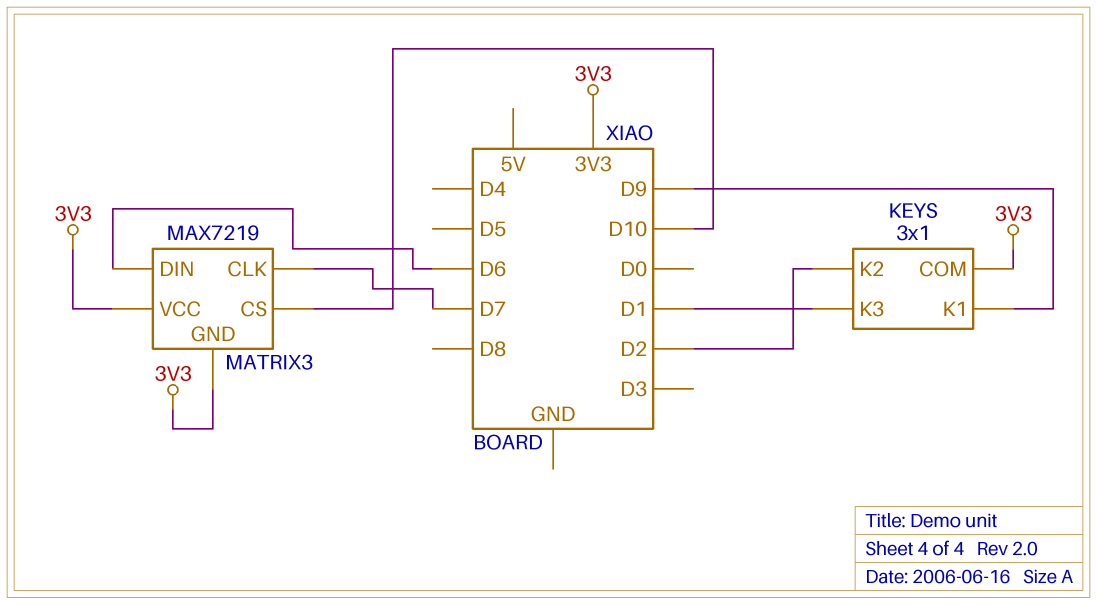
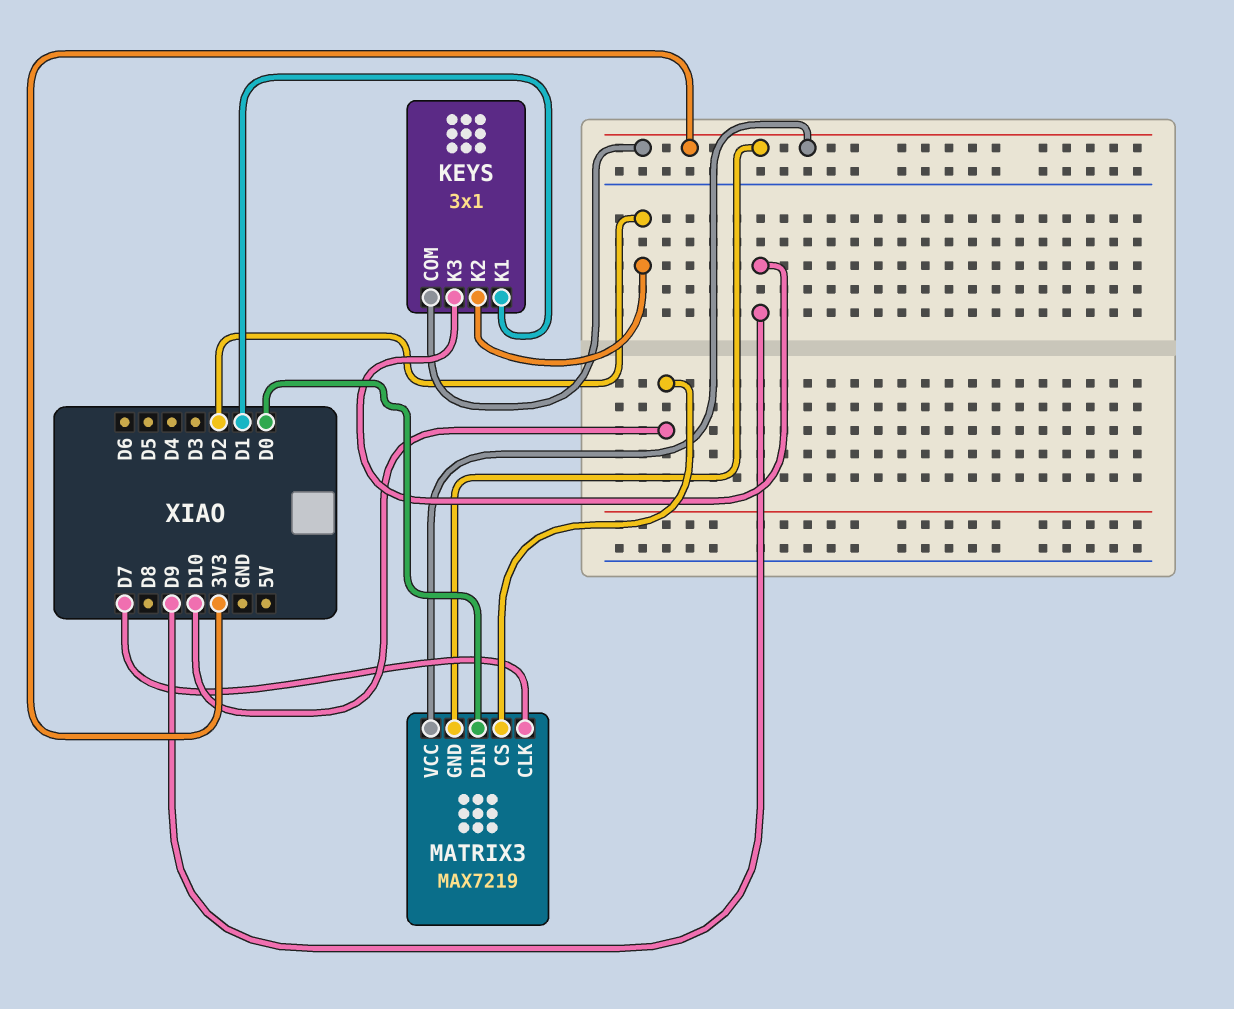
KEYS pin K1: D9 -> D1
KEYS pin K3: D1 -> D9
MATRIX3 pin DIN: D6 -> D0

